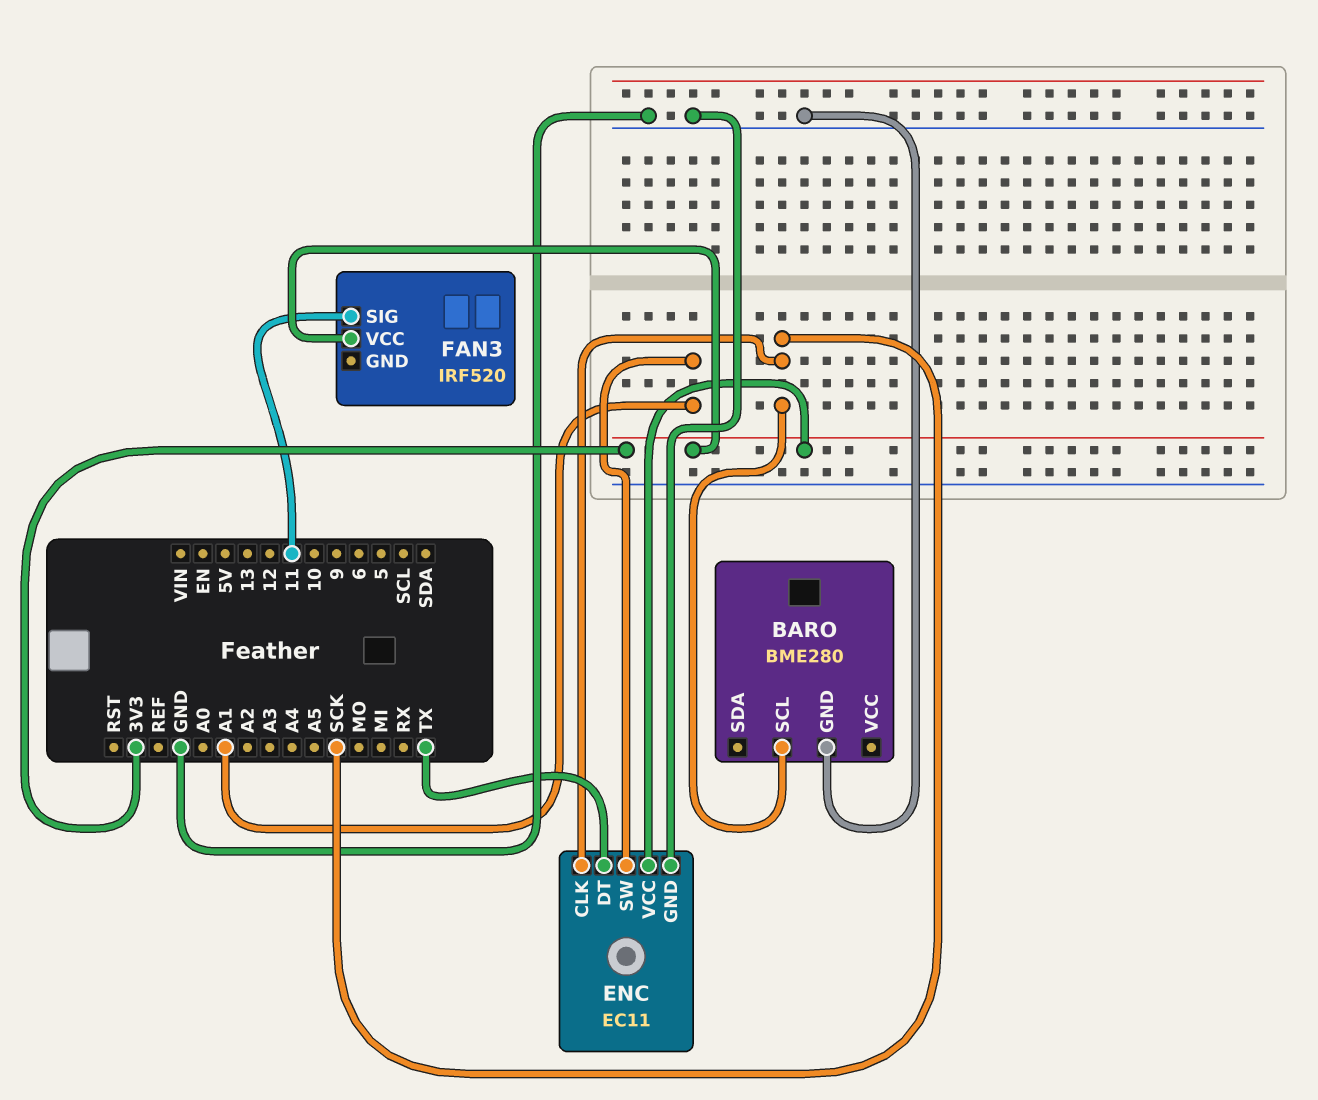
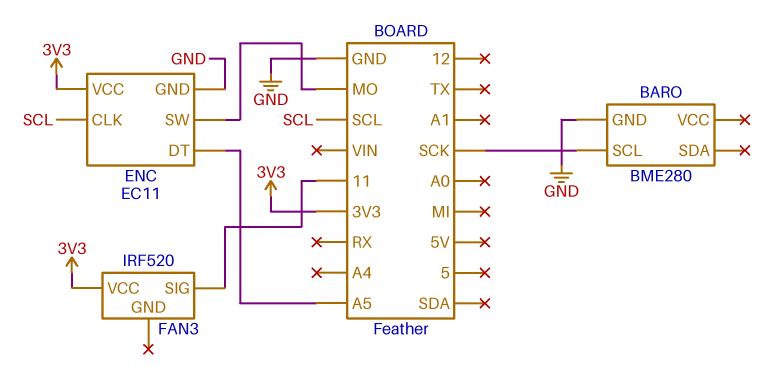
ENC pin CLK: SCK -> SCL
ENC pin DT: TX -> A5
ENC pin SW: A1 -> MO

